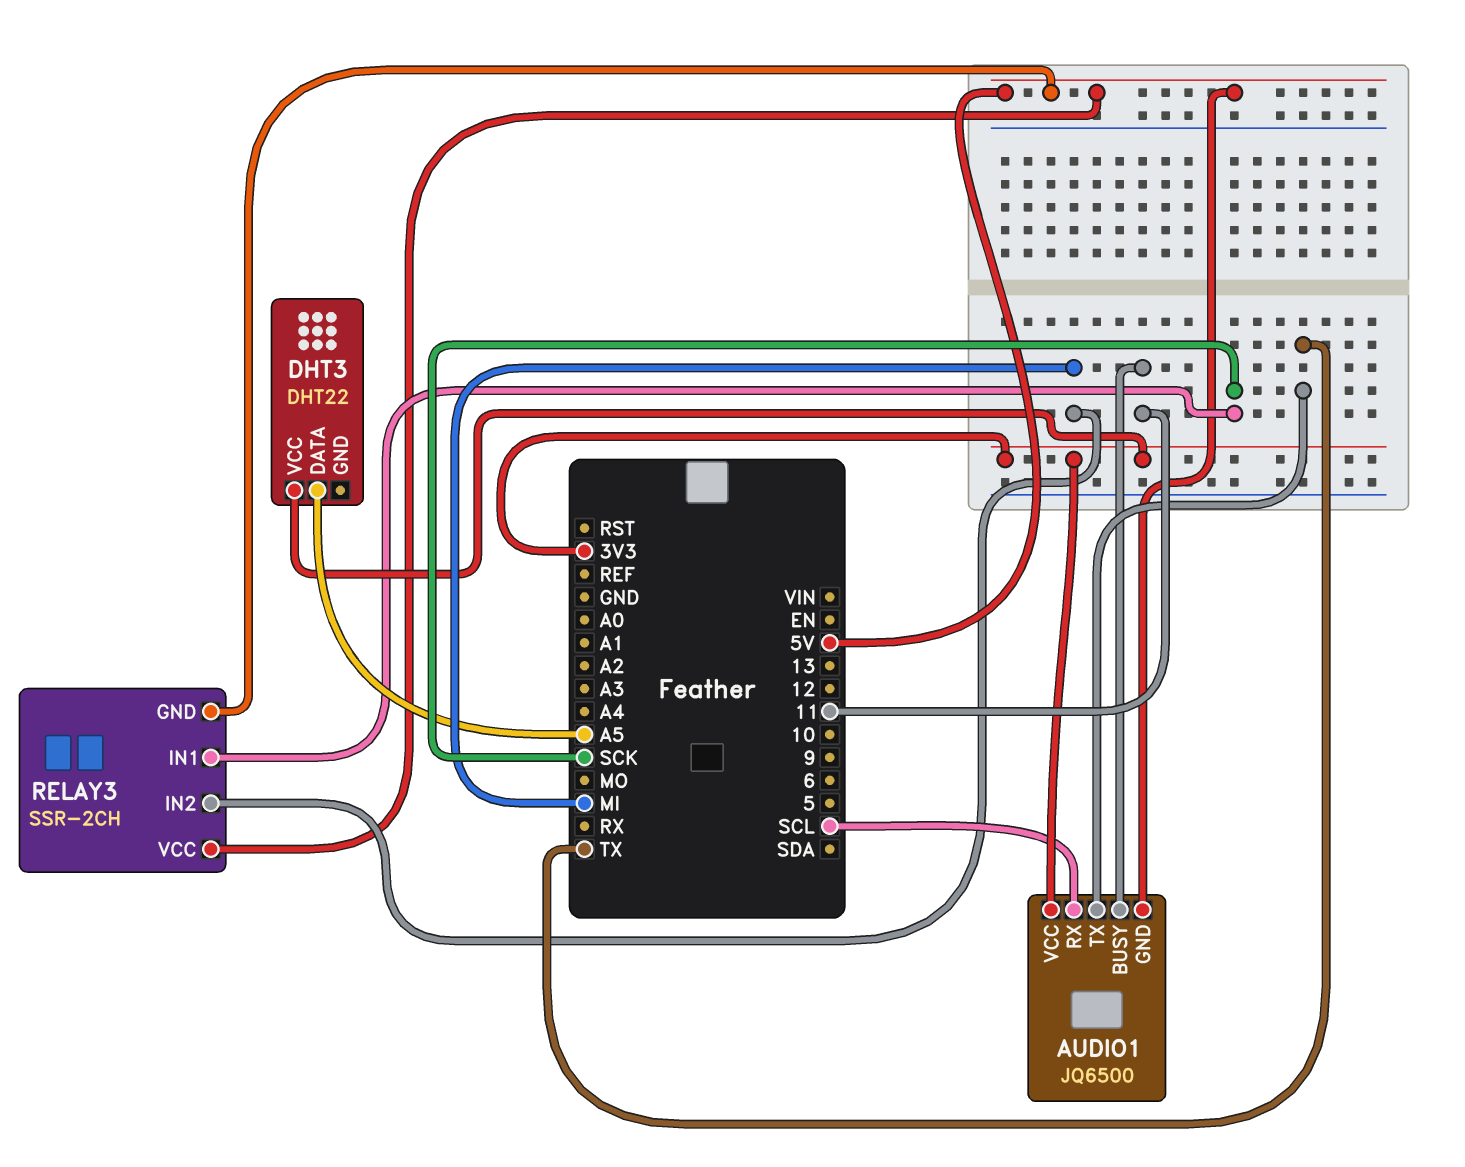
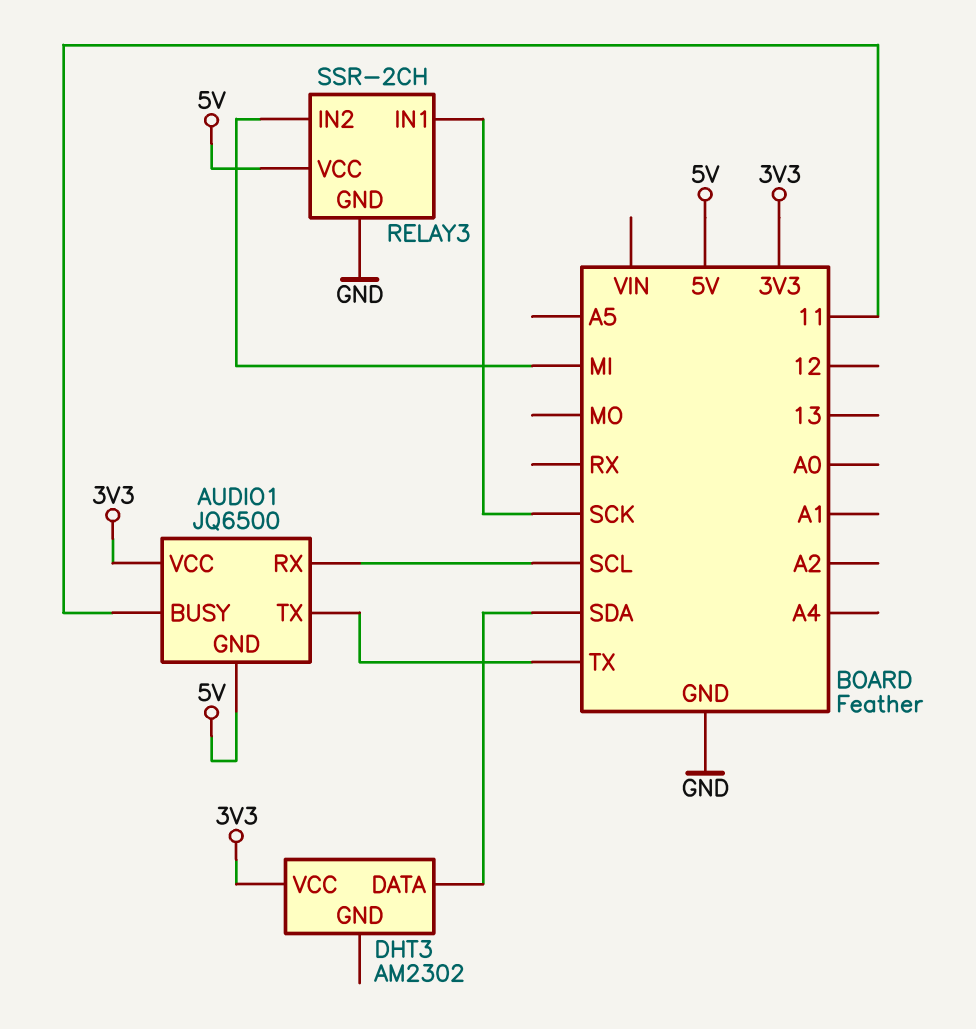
DHT3: DHT22 -> AM2302
DHT3 pin DATA: A5 -> SDA
RELAY3 pin GND: 5V -> GND

